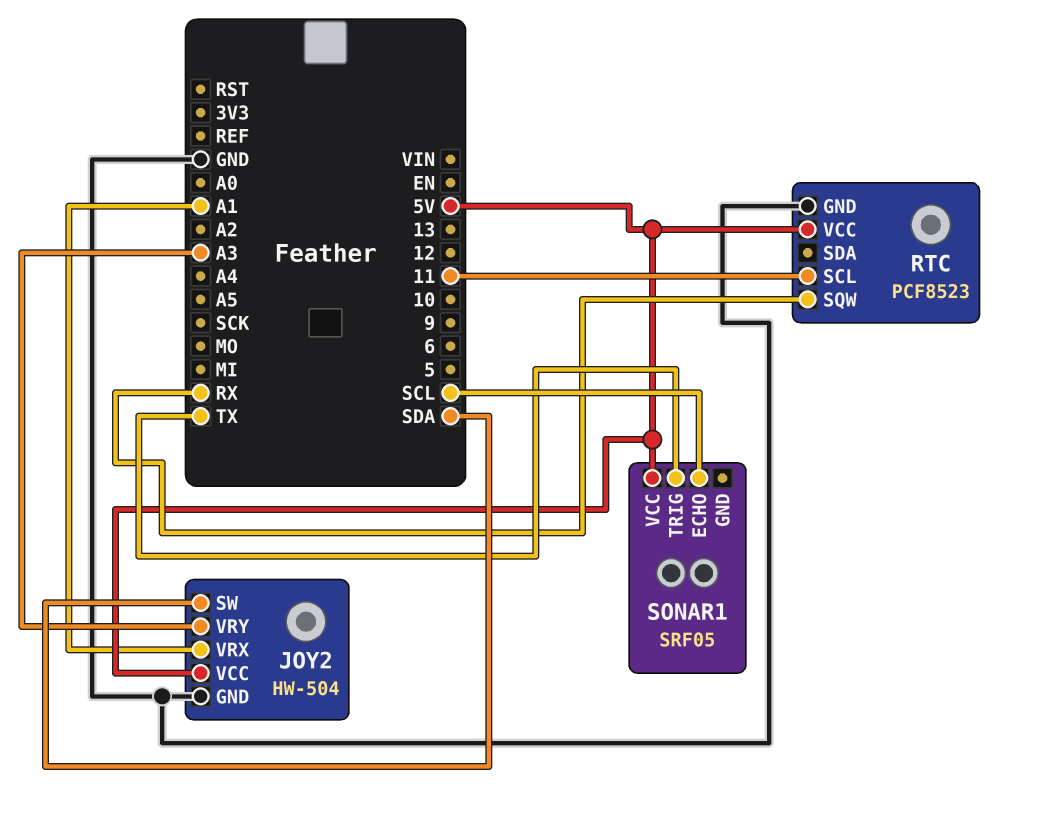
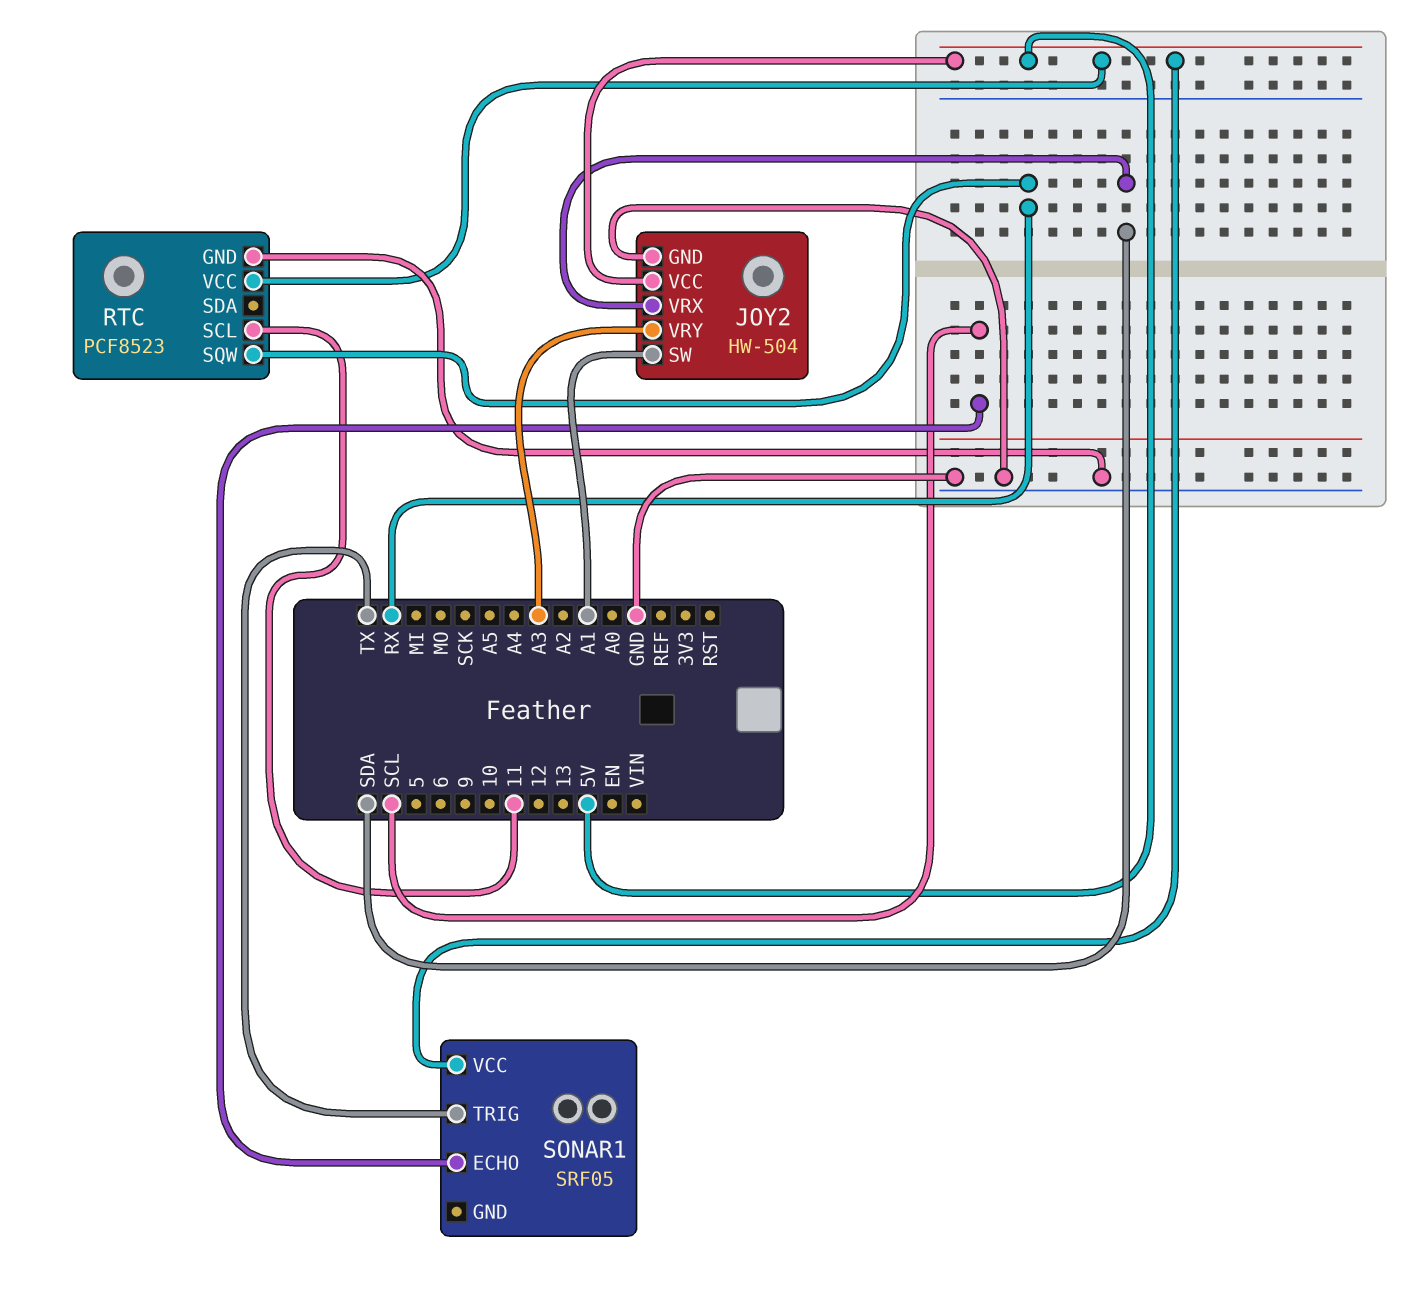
JOY2 pin SW: SDA -> A1
JOY2 pin VRX: A1 -> SDA

